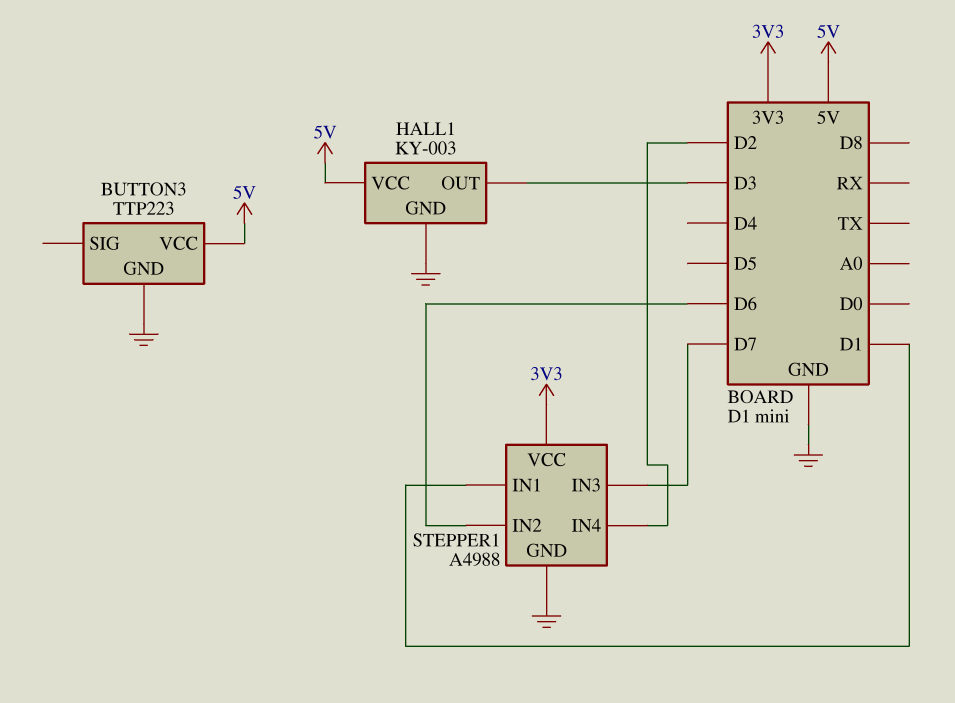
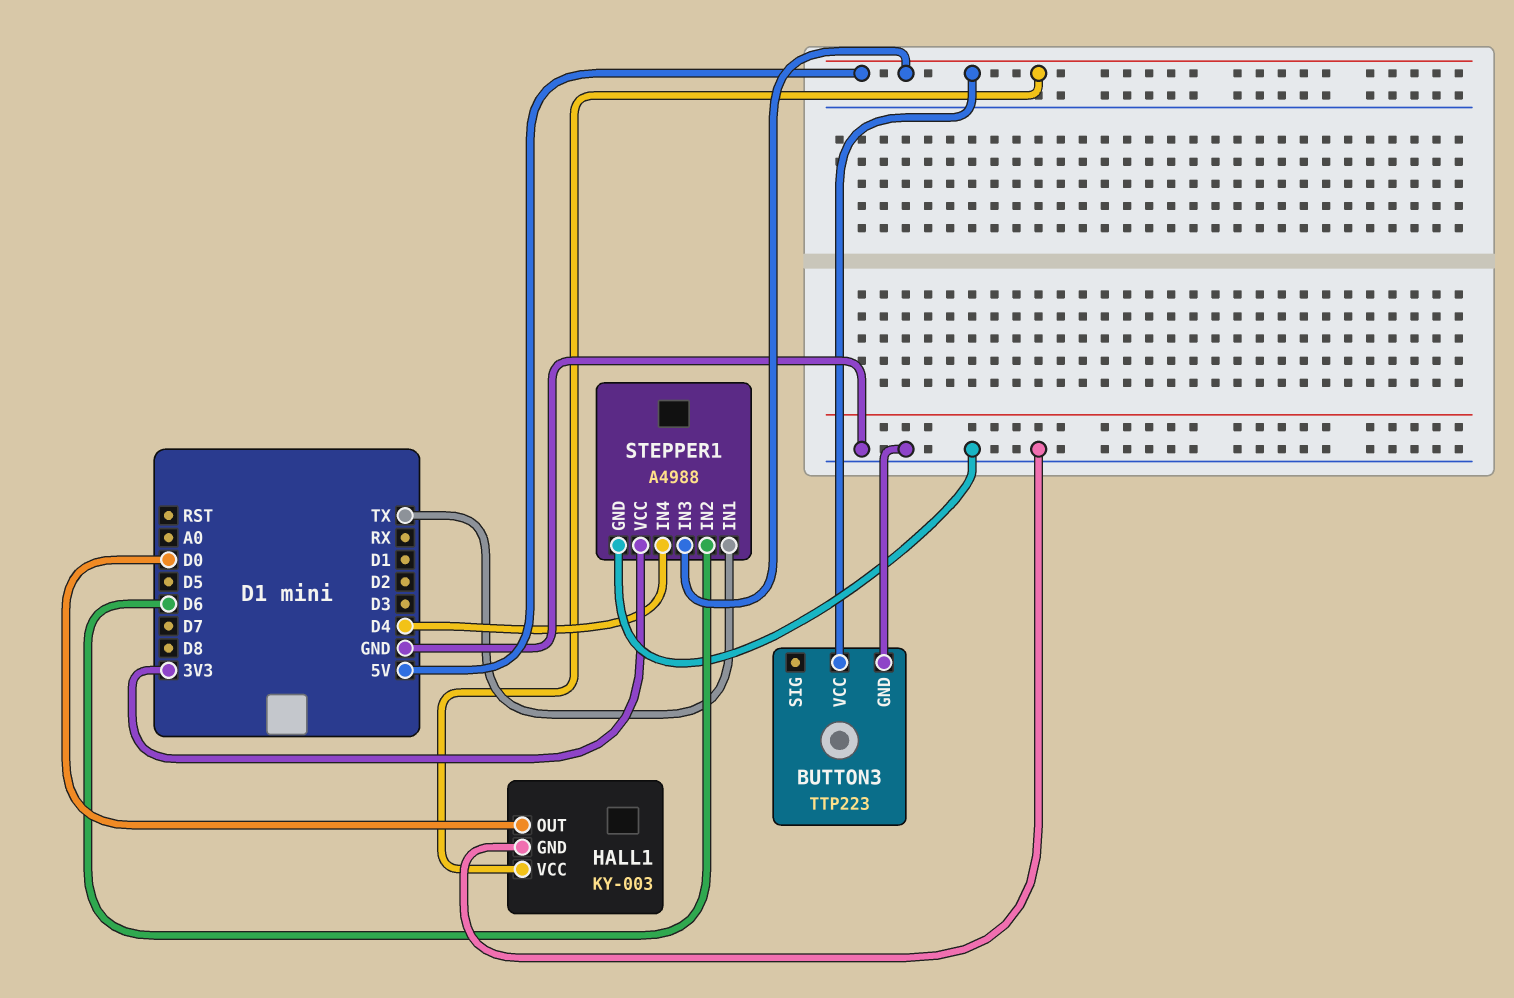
HALL1 pin OUT: D3 -> D0
STEPPER1 pin IN1: D1 -> TX
STEPPER1 pin IN3: D7 -> 5V
STEPPER1 pin IN4: D2 -> D4

